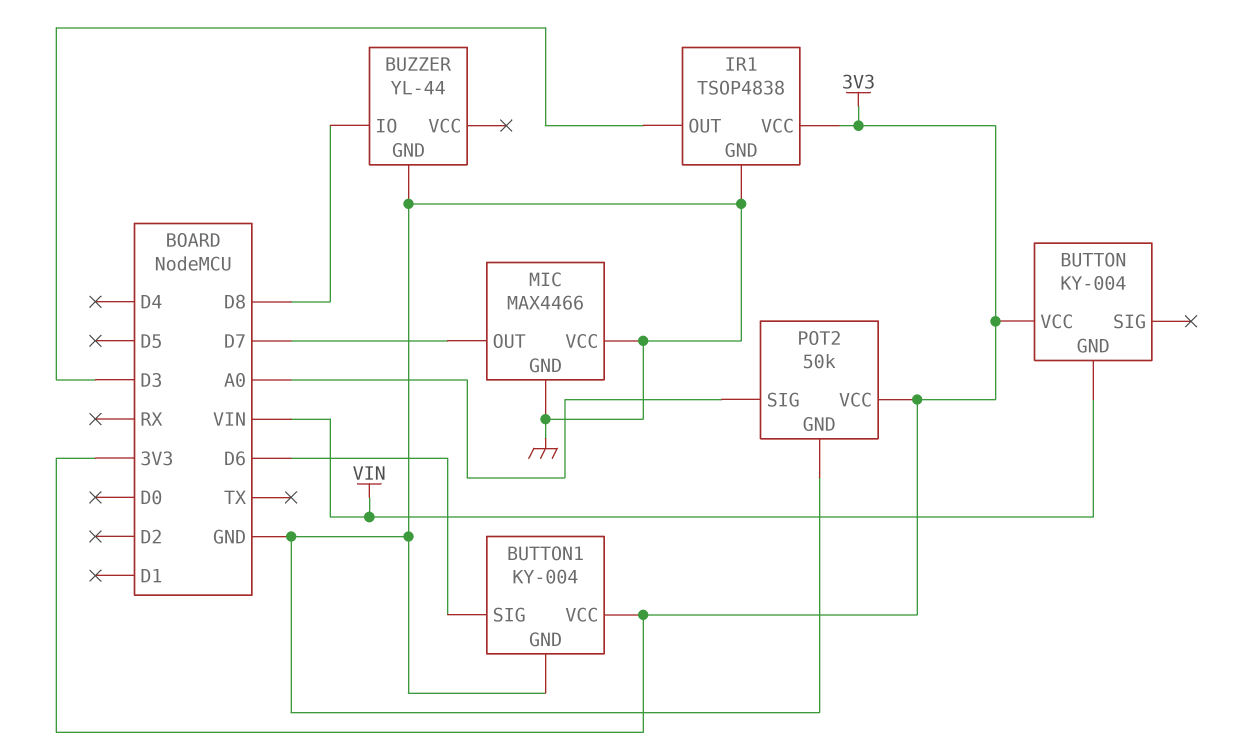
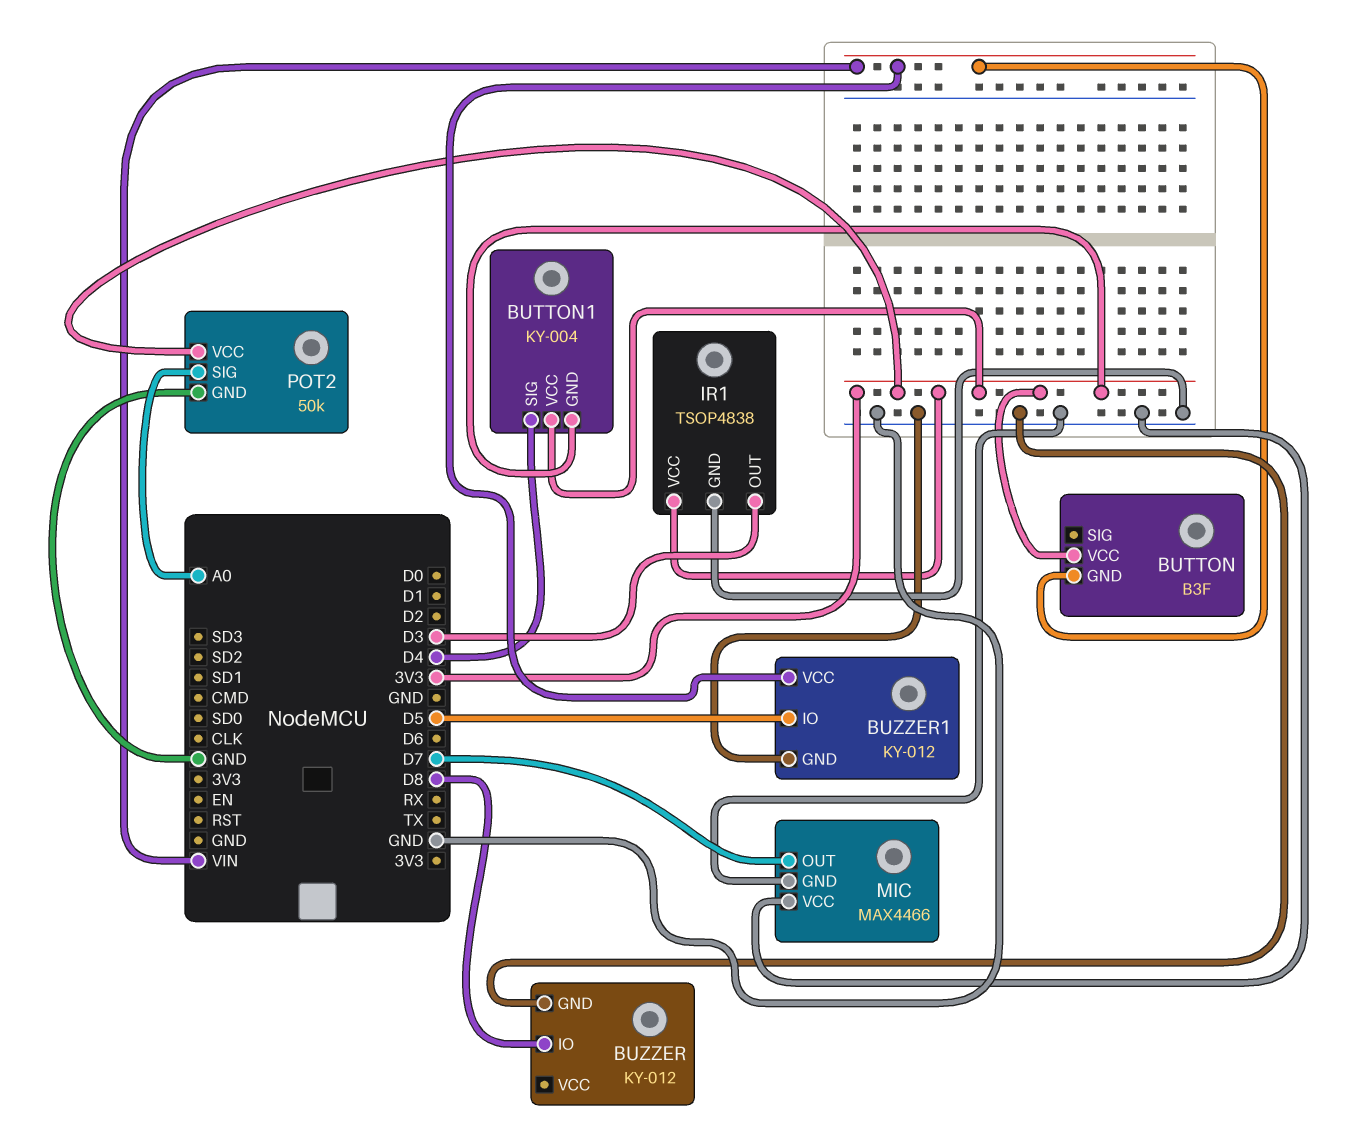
BUTTON: KY-004 -> B3F
BUTTON1 pin GND: GND -> 3V3
BUTTON1 pin SIG: D6 -> D4
BUZZER: YL-44 -> KY-012
BUZZER1: none -> KY-012
BUZZER1 pin GND: none -> GND
BUZZER1 pin IO: none -> D5
BUZZER1 pin VCC: none -> VIN

